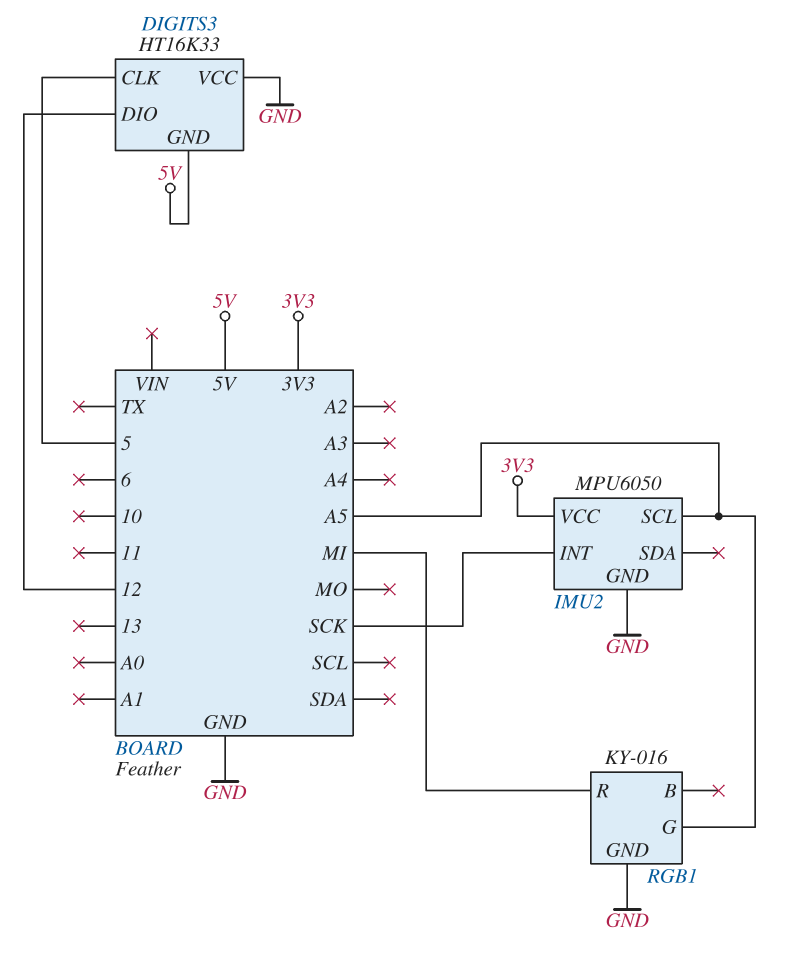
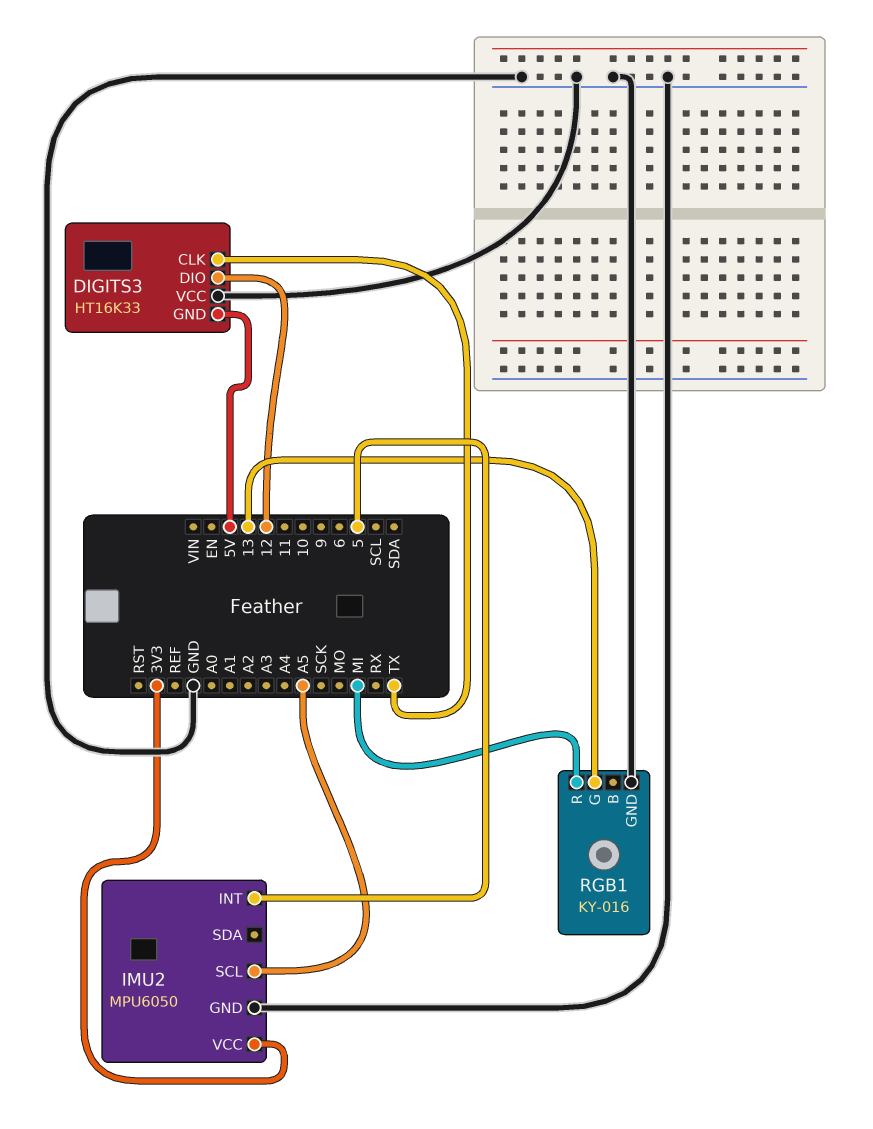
DIGITS3 pin CLK: 5 -> TX
IMU2 pin INT: SCK -> 5
RGB1 pin G: A5 -> 13

